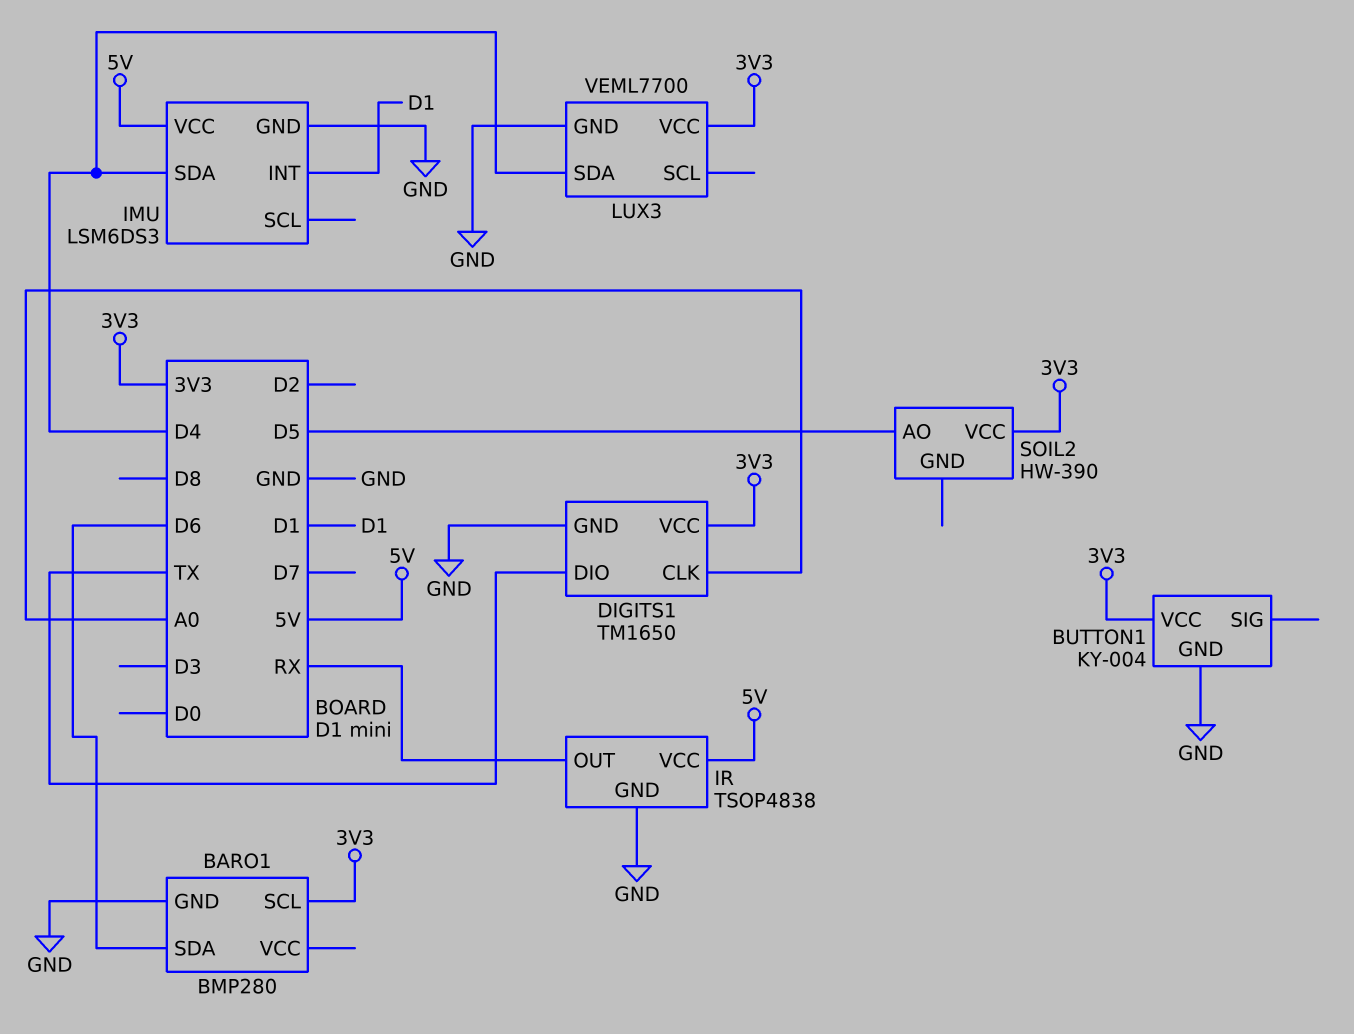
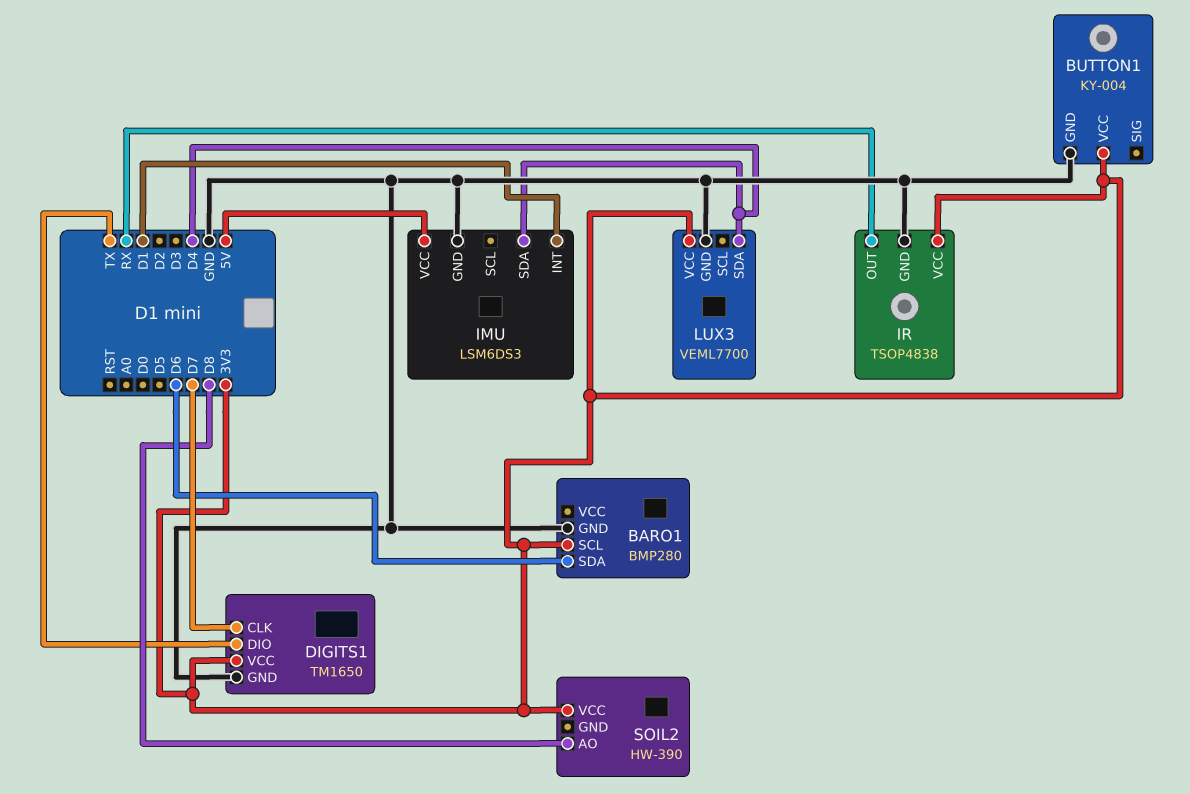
DIGITS1 pin CLK: A0 -> D7
IR pin VCC: 5V -> 3V3
SOIL2 pin AO: D5 -> D8

